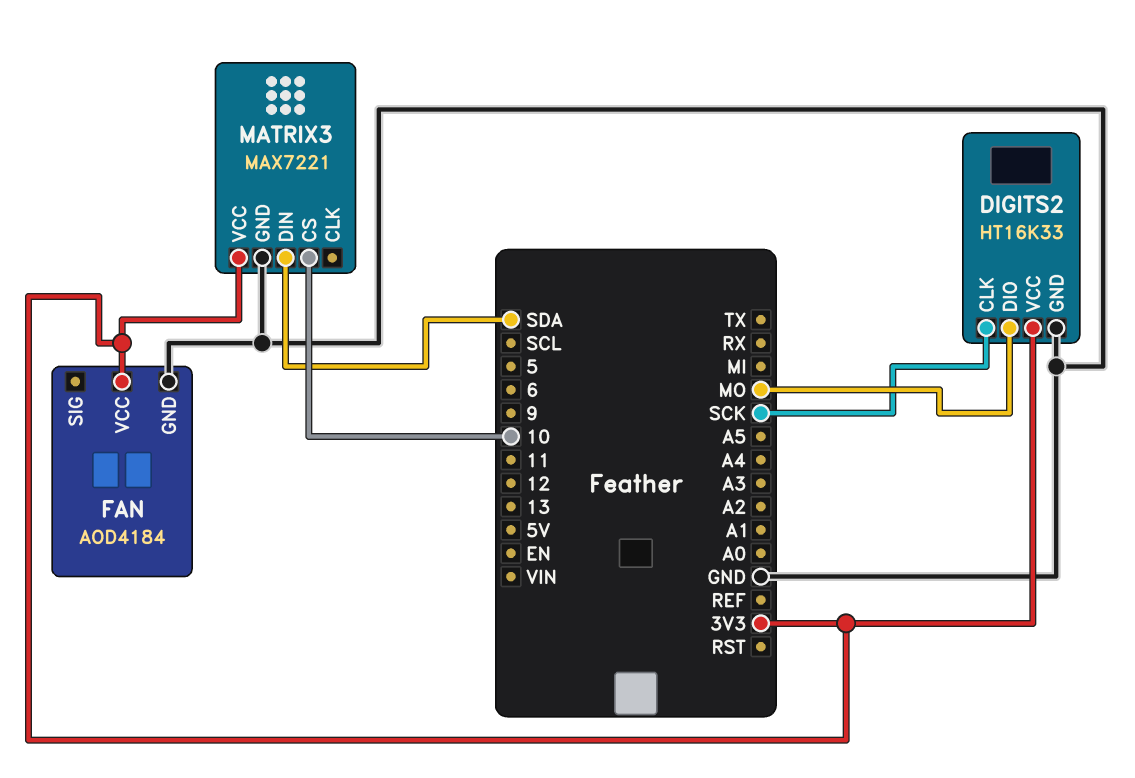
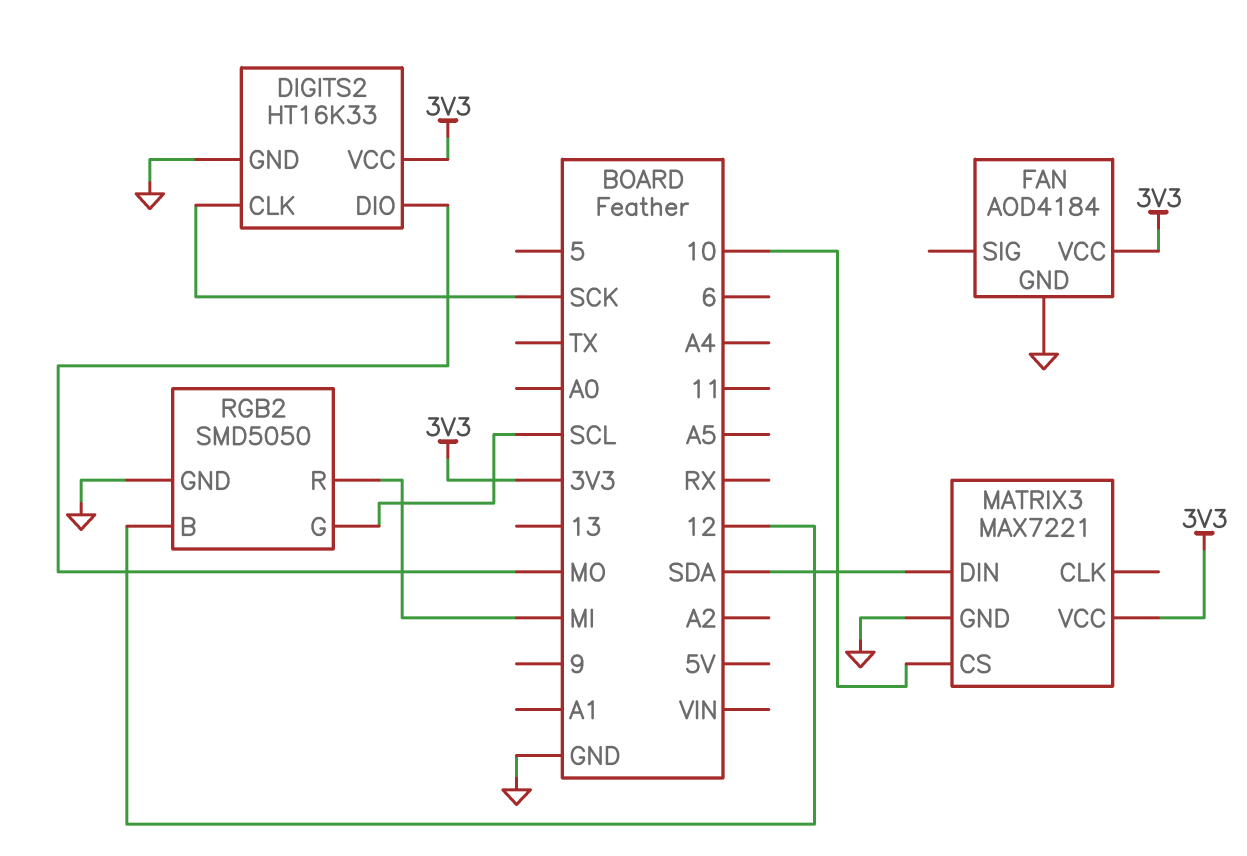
RGB2: none -> SMD5050
RGB2 pin B: none -> 12
RGB2 pin G: none -> SCL
RGB2 pin GND: none -> GND
RGB2 pin R: none -> MI

